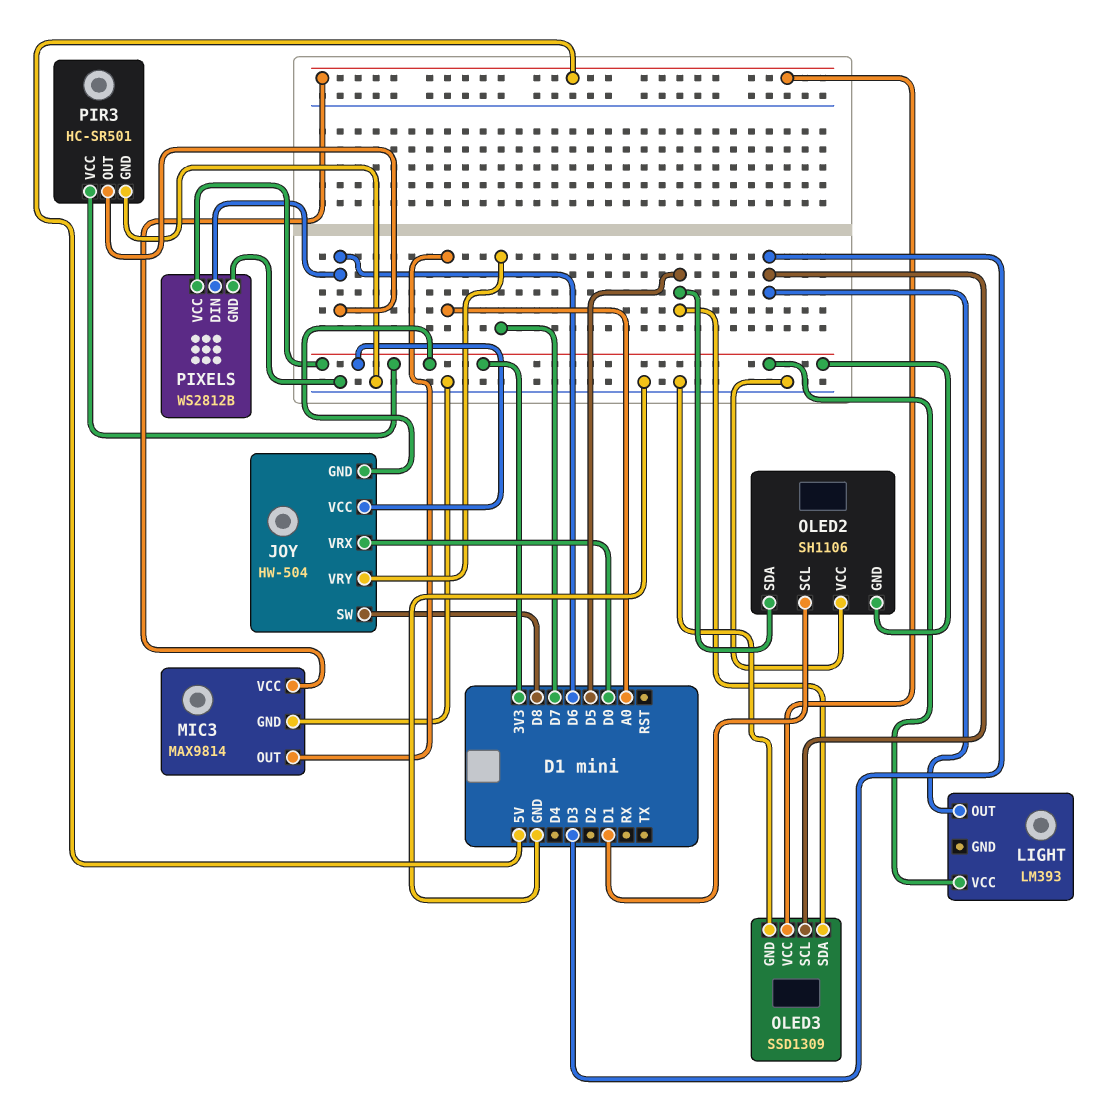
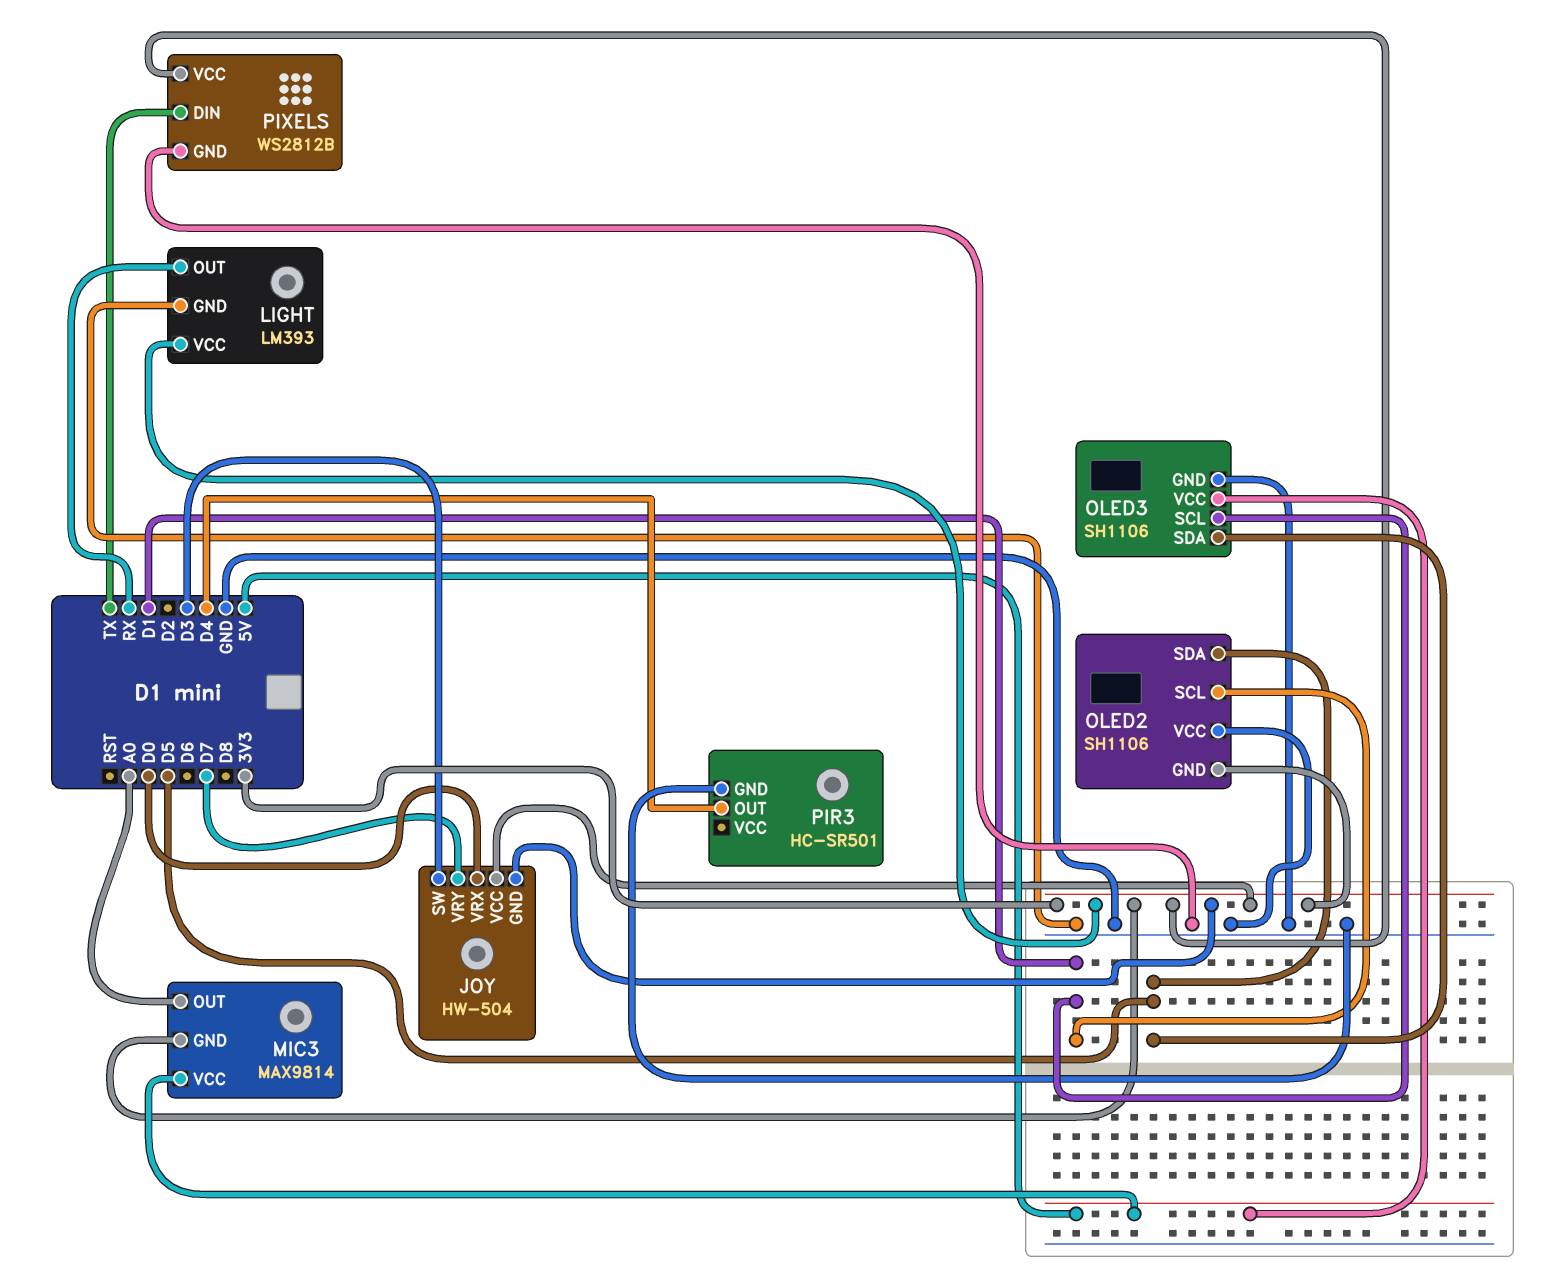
JOY pin SW: D8 -> D3
LIGHT pin GND: none -> GND
LIGHT pin OUT: D3 -> RX
MIC3 pin GND: GND -> 3V3
OLED3: SSD1309 -> SH1106
OLED3 pin SCL: D3 -> D1
PIR3 pin OUT: D6 -> D4
PIR3 pin VCC: 3V3 -> none
PIXELS pin DIN: D6 -> TX

